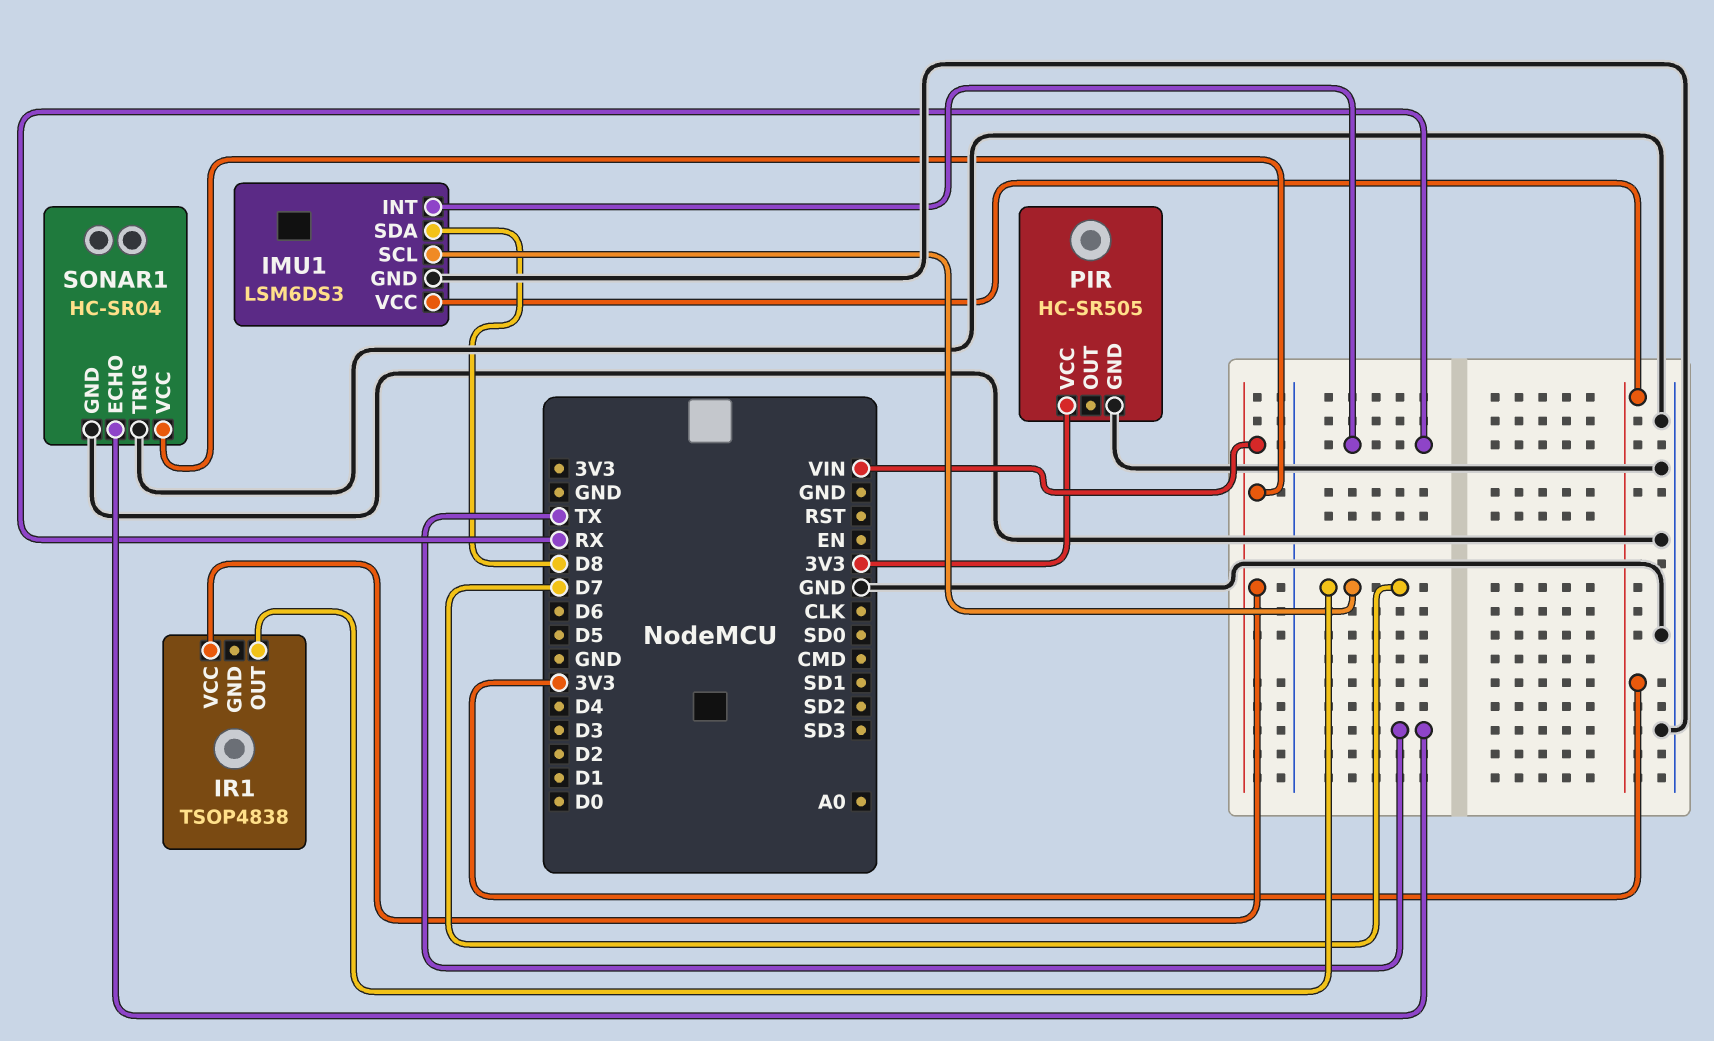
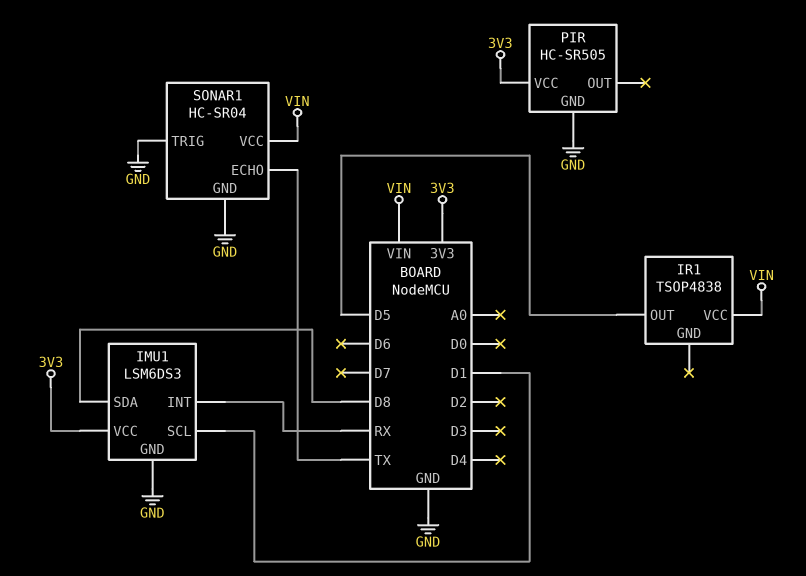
IMU1 pin SCL: D7 -> D1
IR1 pin OUT: D7 -> D5

